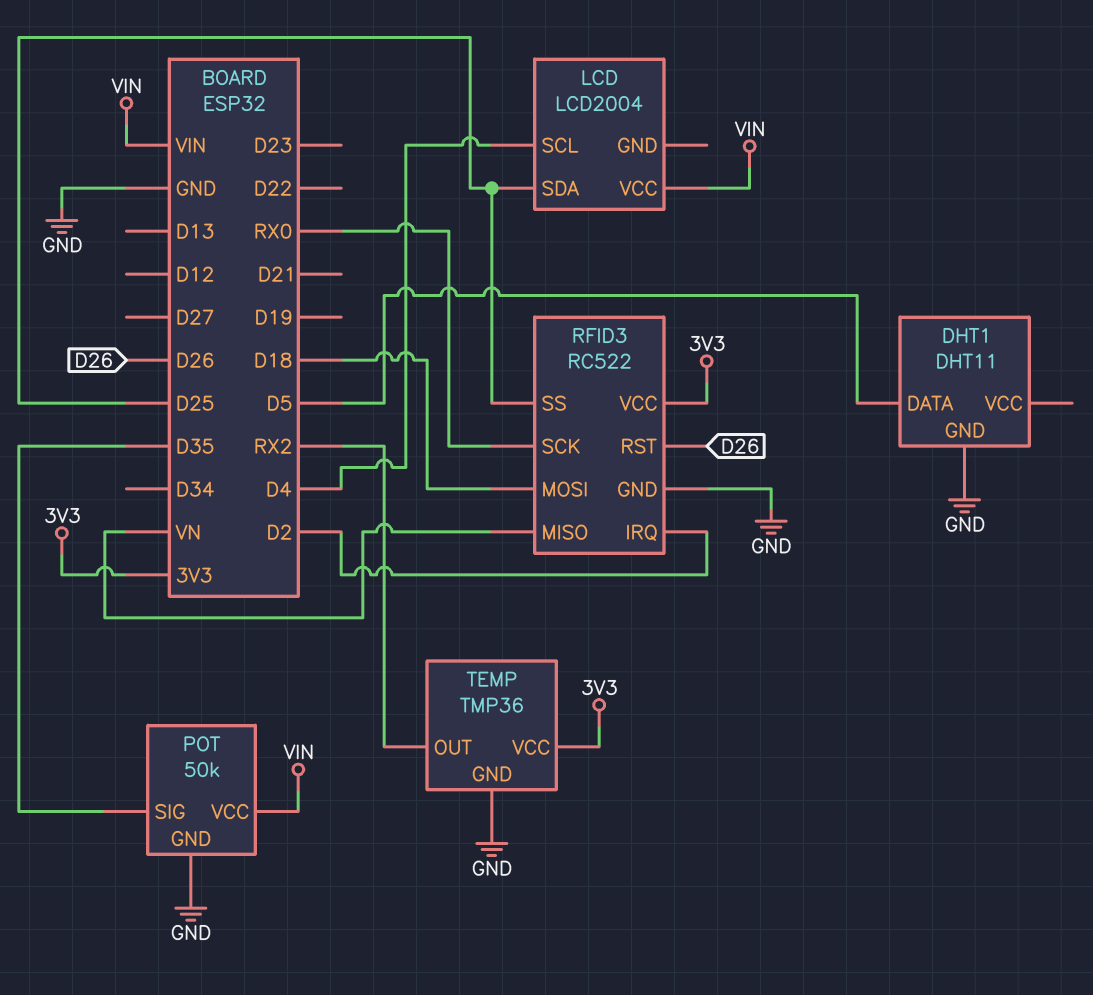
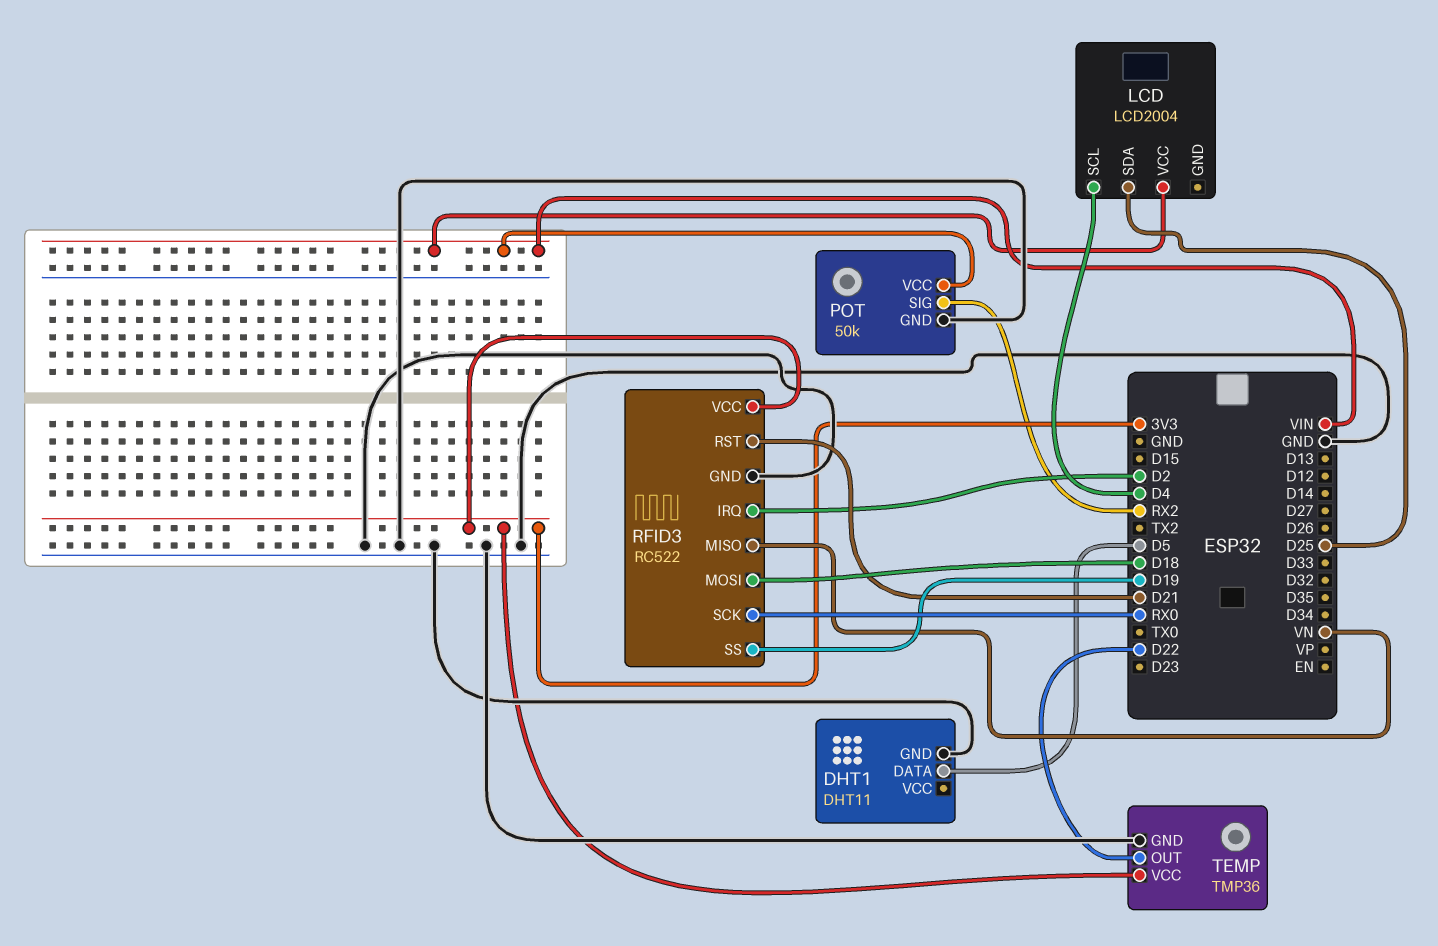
POT pin SIG: D35 -> RX2
RFID3 pin RST: D26 -> D21
RFID3 pin SS: D25 -> D19
TEMP pin OUT: RX2 -> D22

